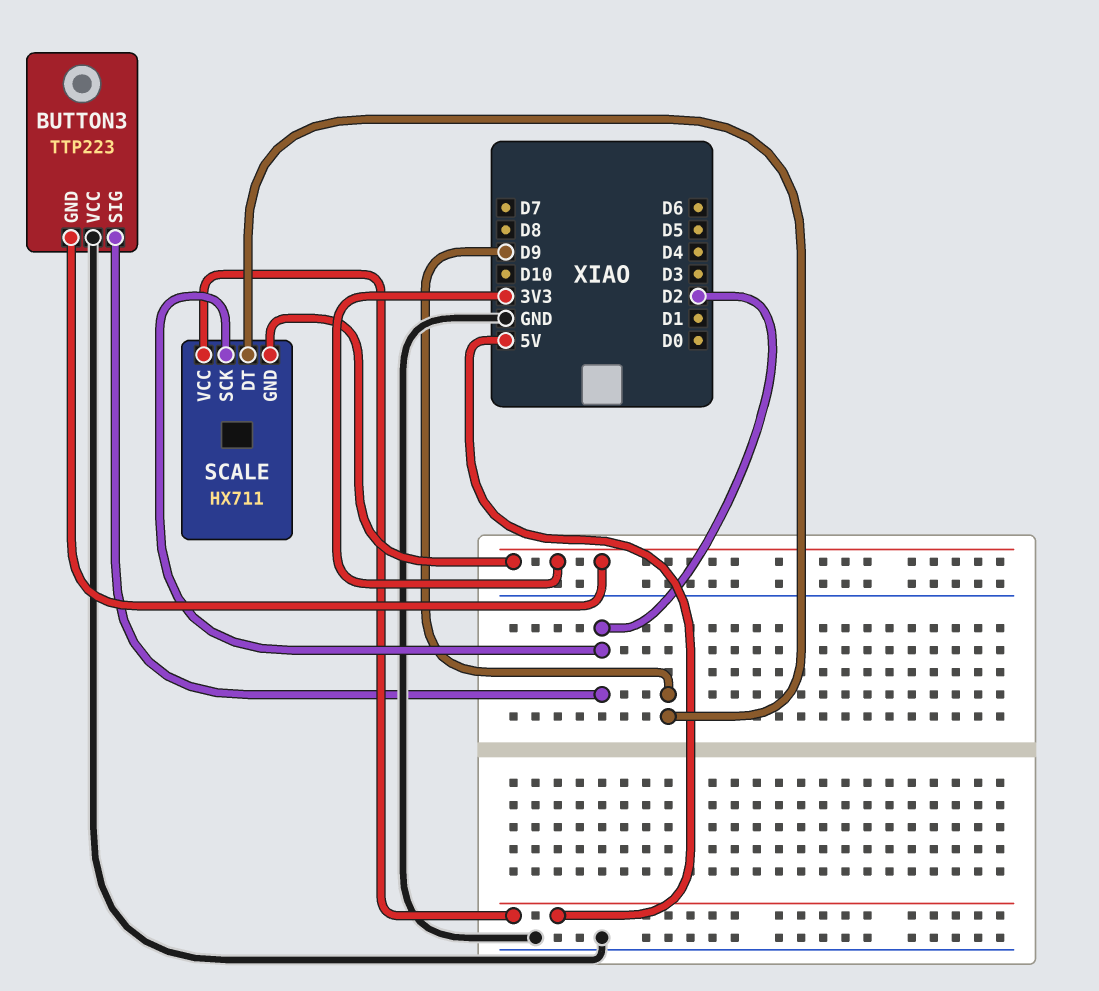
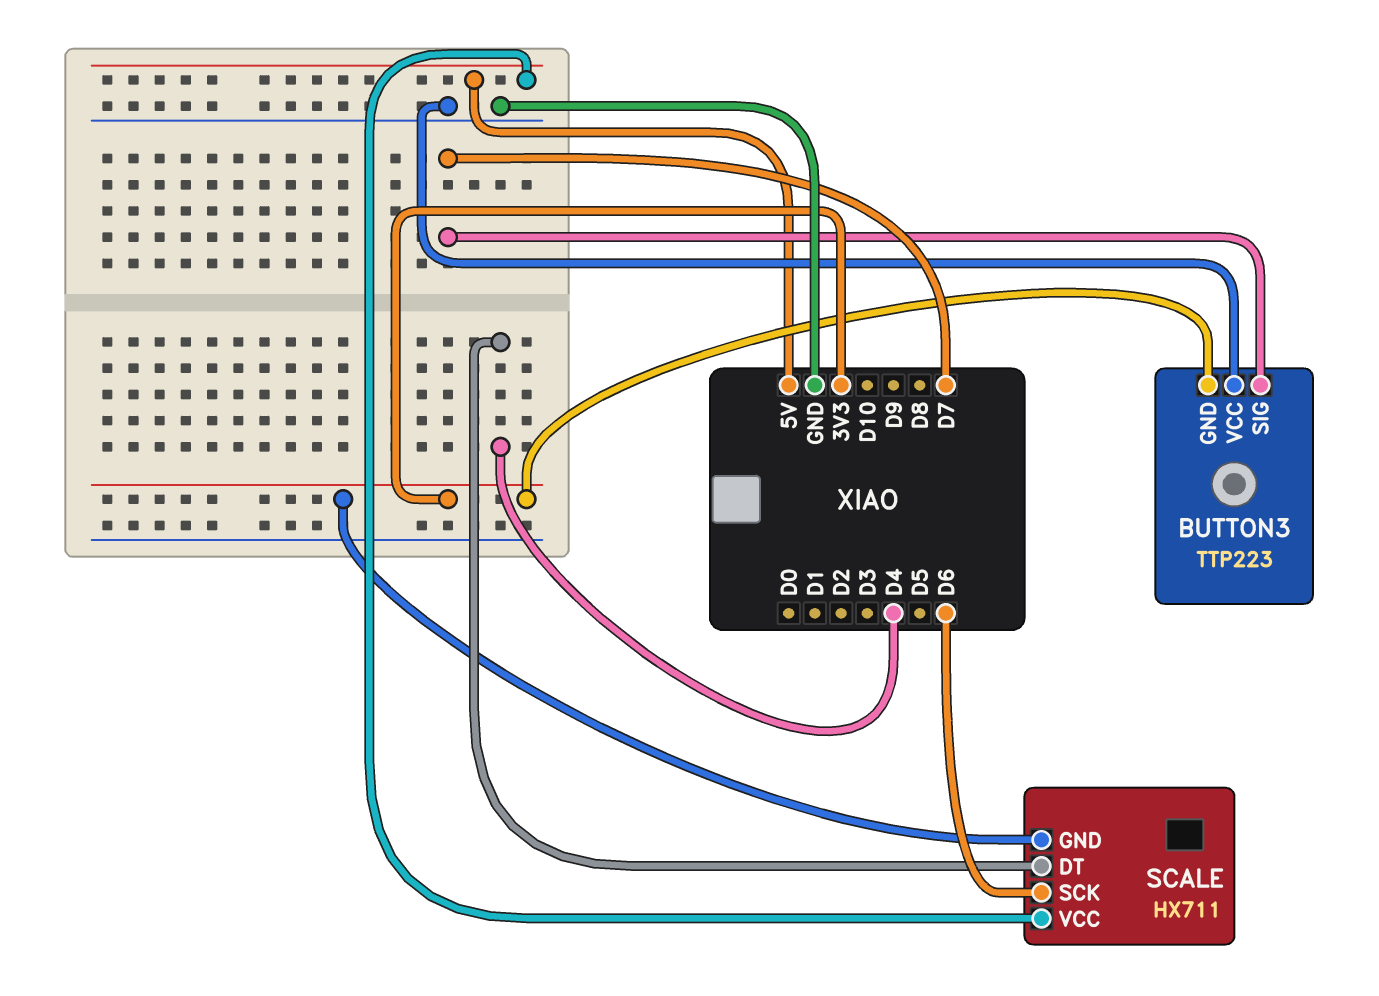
BUTTON3 pin SIG: D2 -> D7
SCALE pin DT: D9 -> D4
SCALE pin SCK: D2 -> D6

